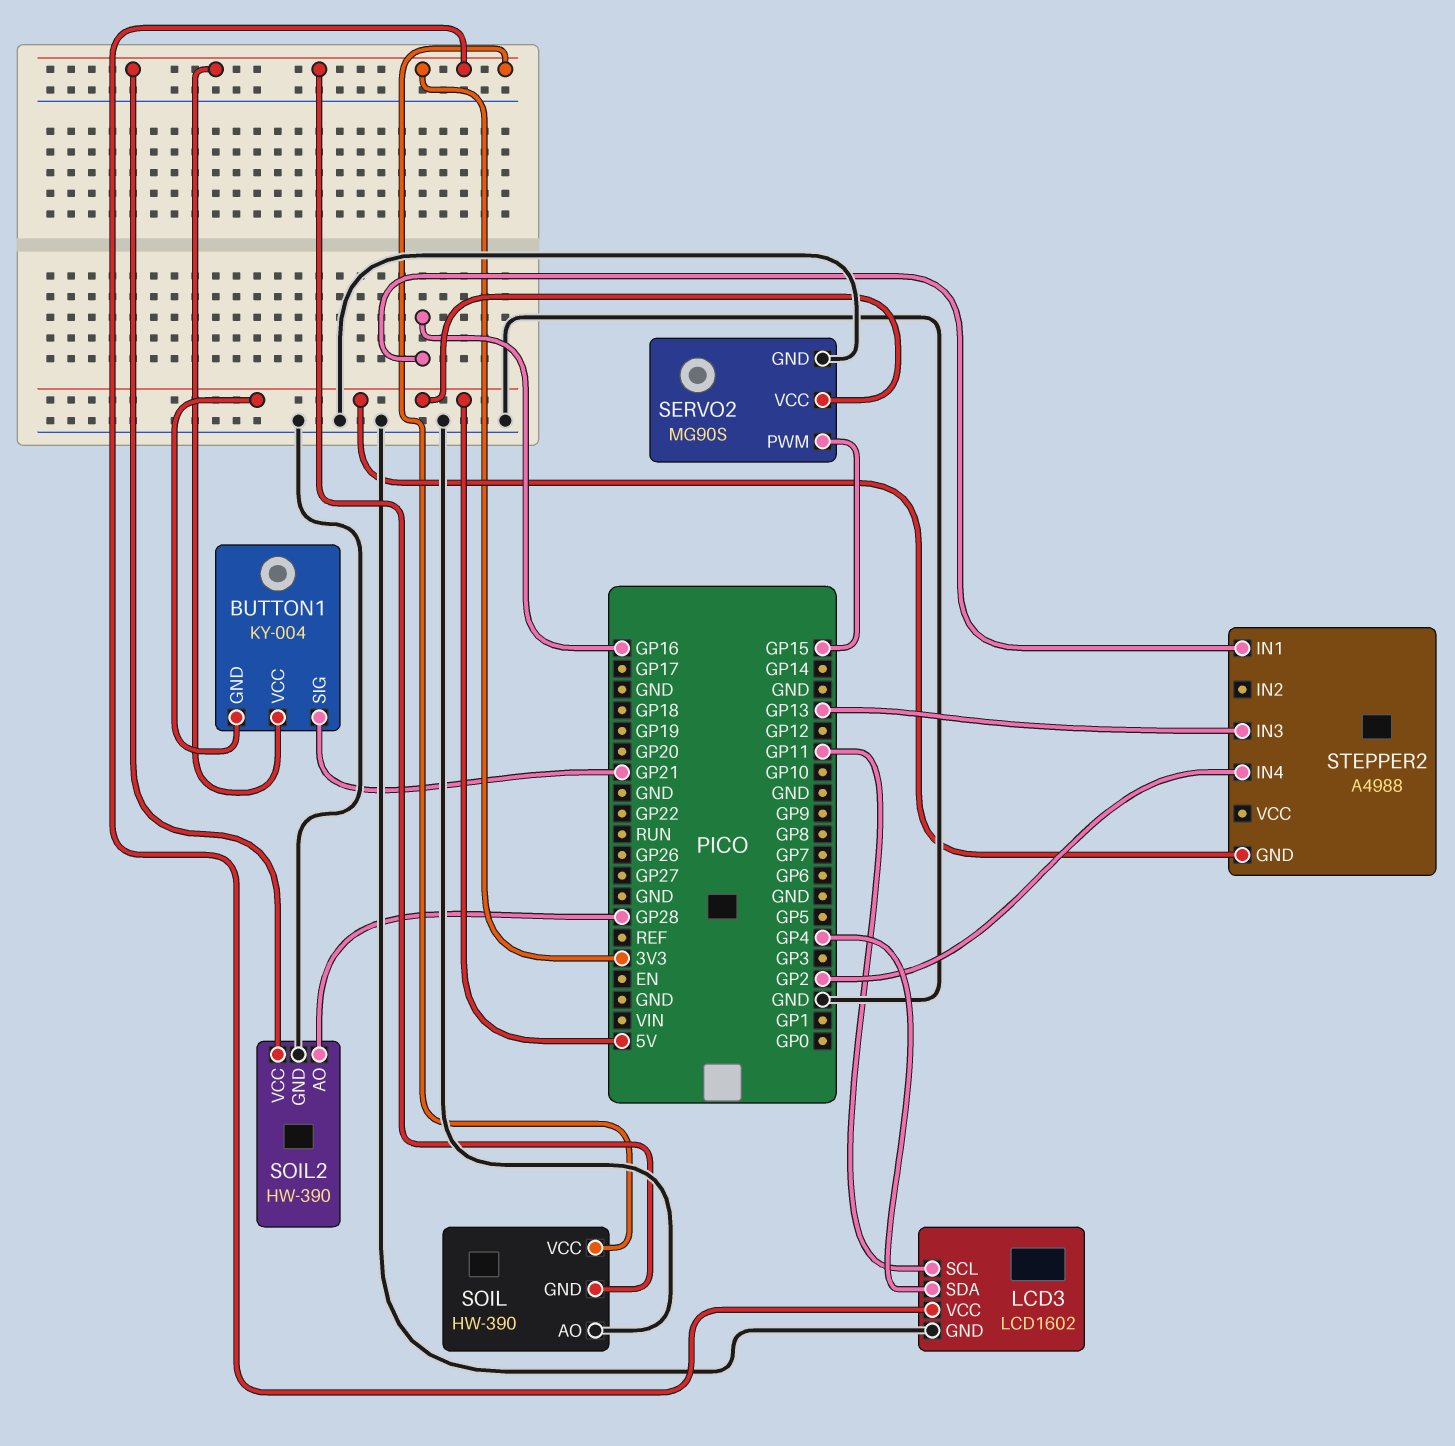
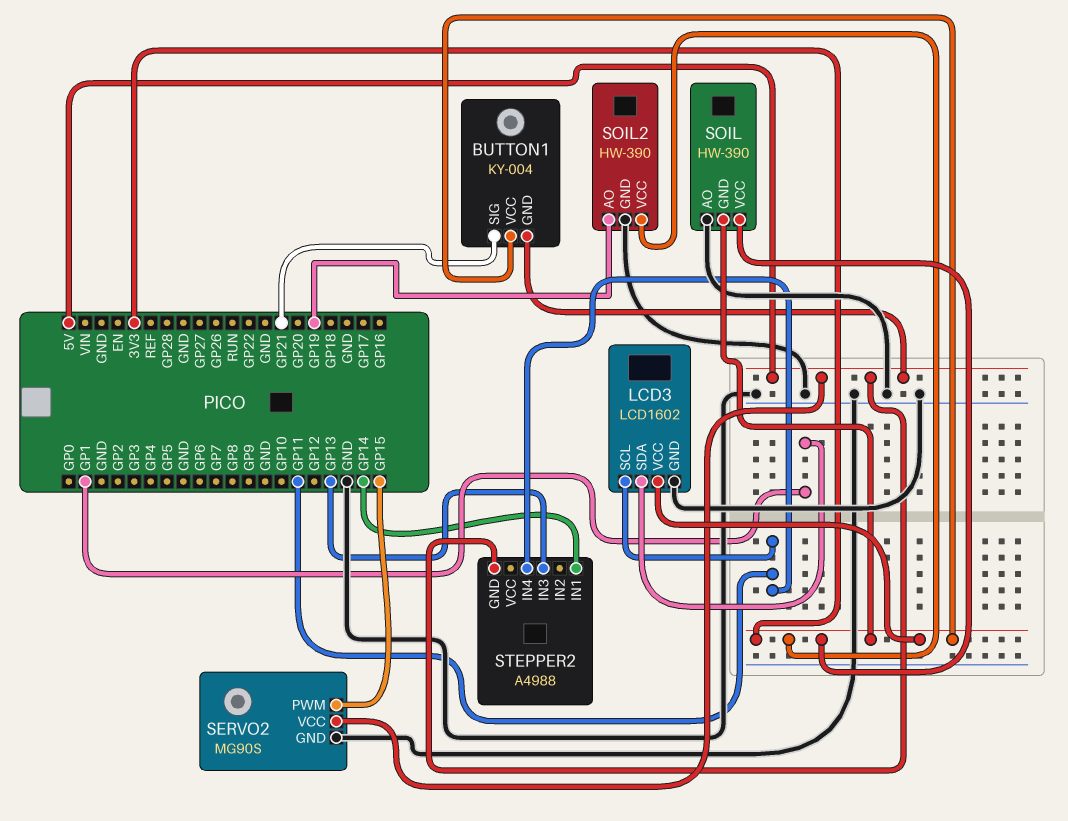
LCD3 pin SDA: GP4 -> GP1
SOIL2 pin AO: GP28 -> GP19
STEPPER2 pin IN1: GP16 -> GP14
STEPPER2 pin IN4: GP2 -> GP11

